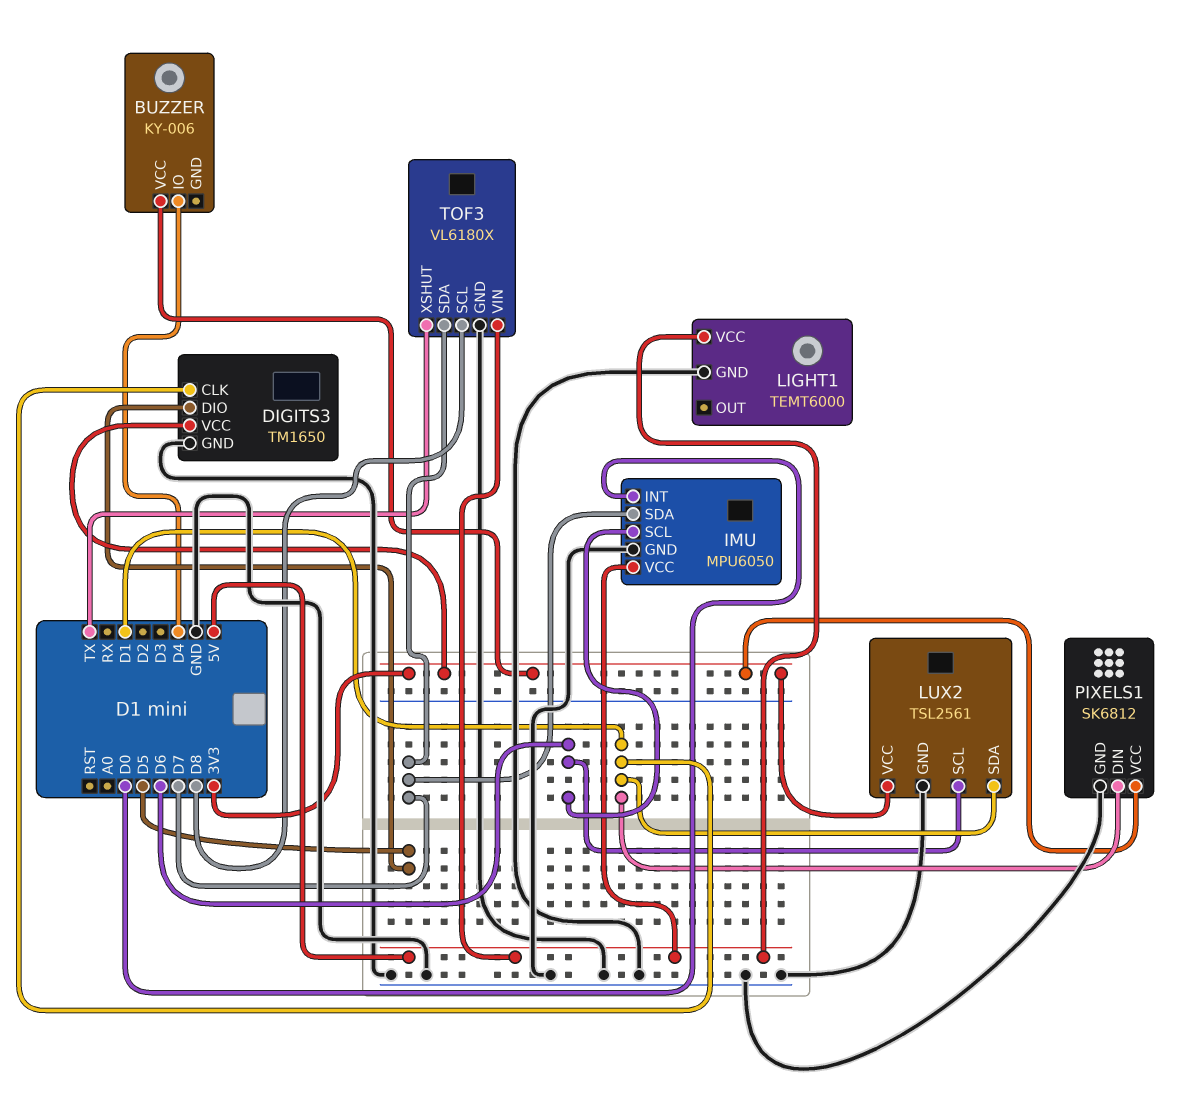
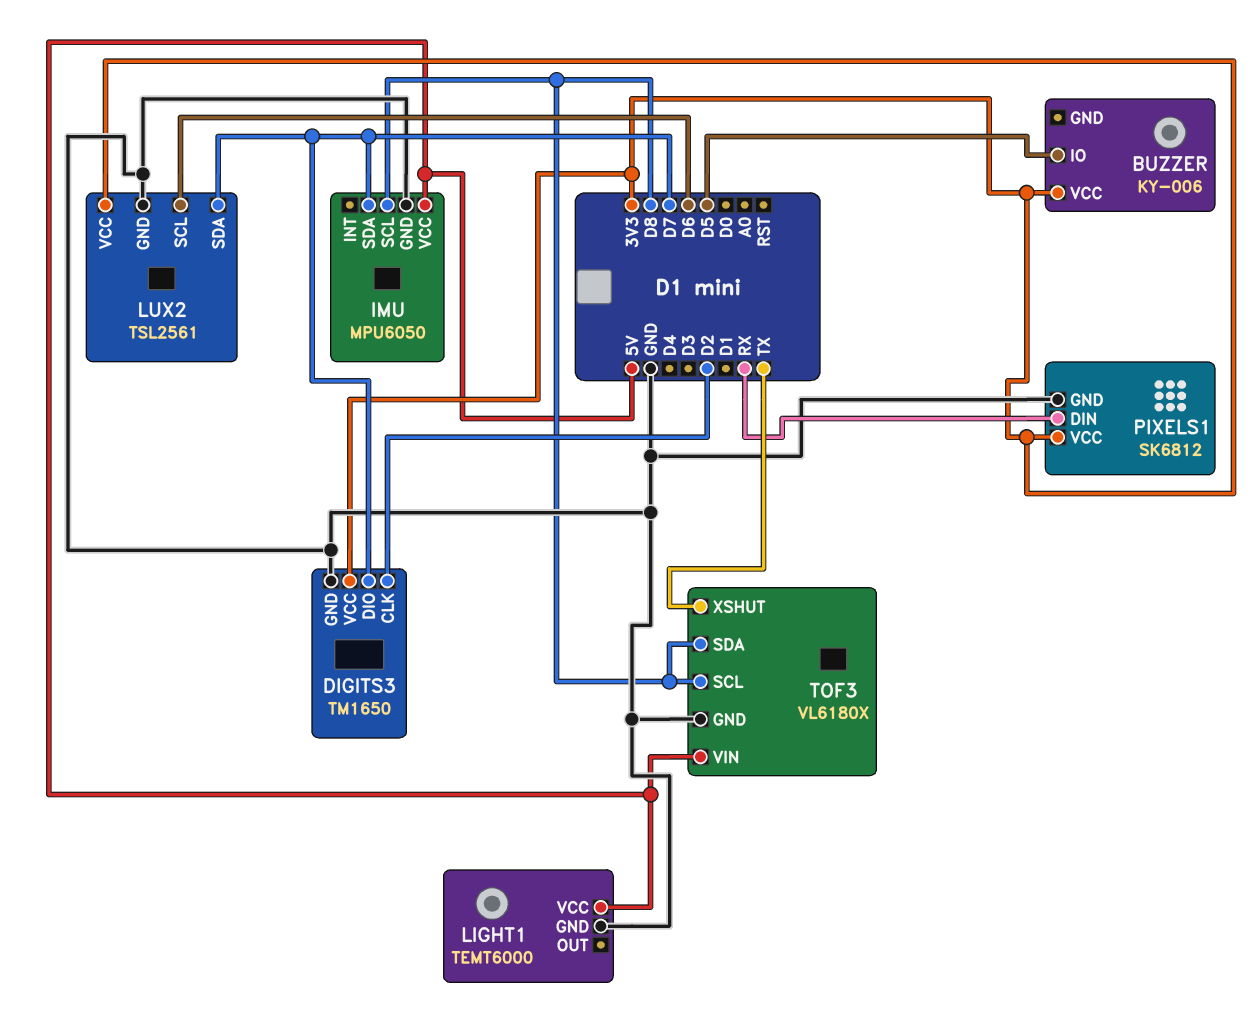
BUZZER pin IO: D4 -> D5
DIGITS3 pin CLK: D1 -> D2
DIGITS3 pin DIO: D5 -> D7
IMU pin INT: D0 -> none
IMU pin SCL: D6 -> D8
LUX2 pin SDA: D1 -> D7
PIXELS1 pin DIN: D1 -> RX
TOF3 pin SDA: D7 -> D8

